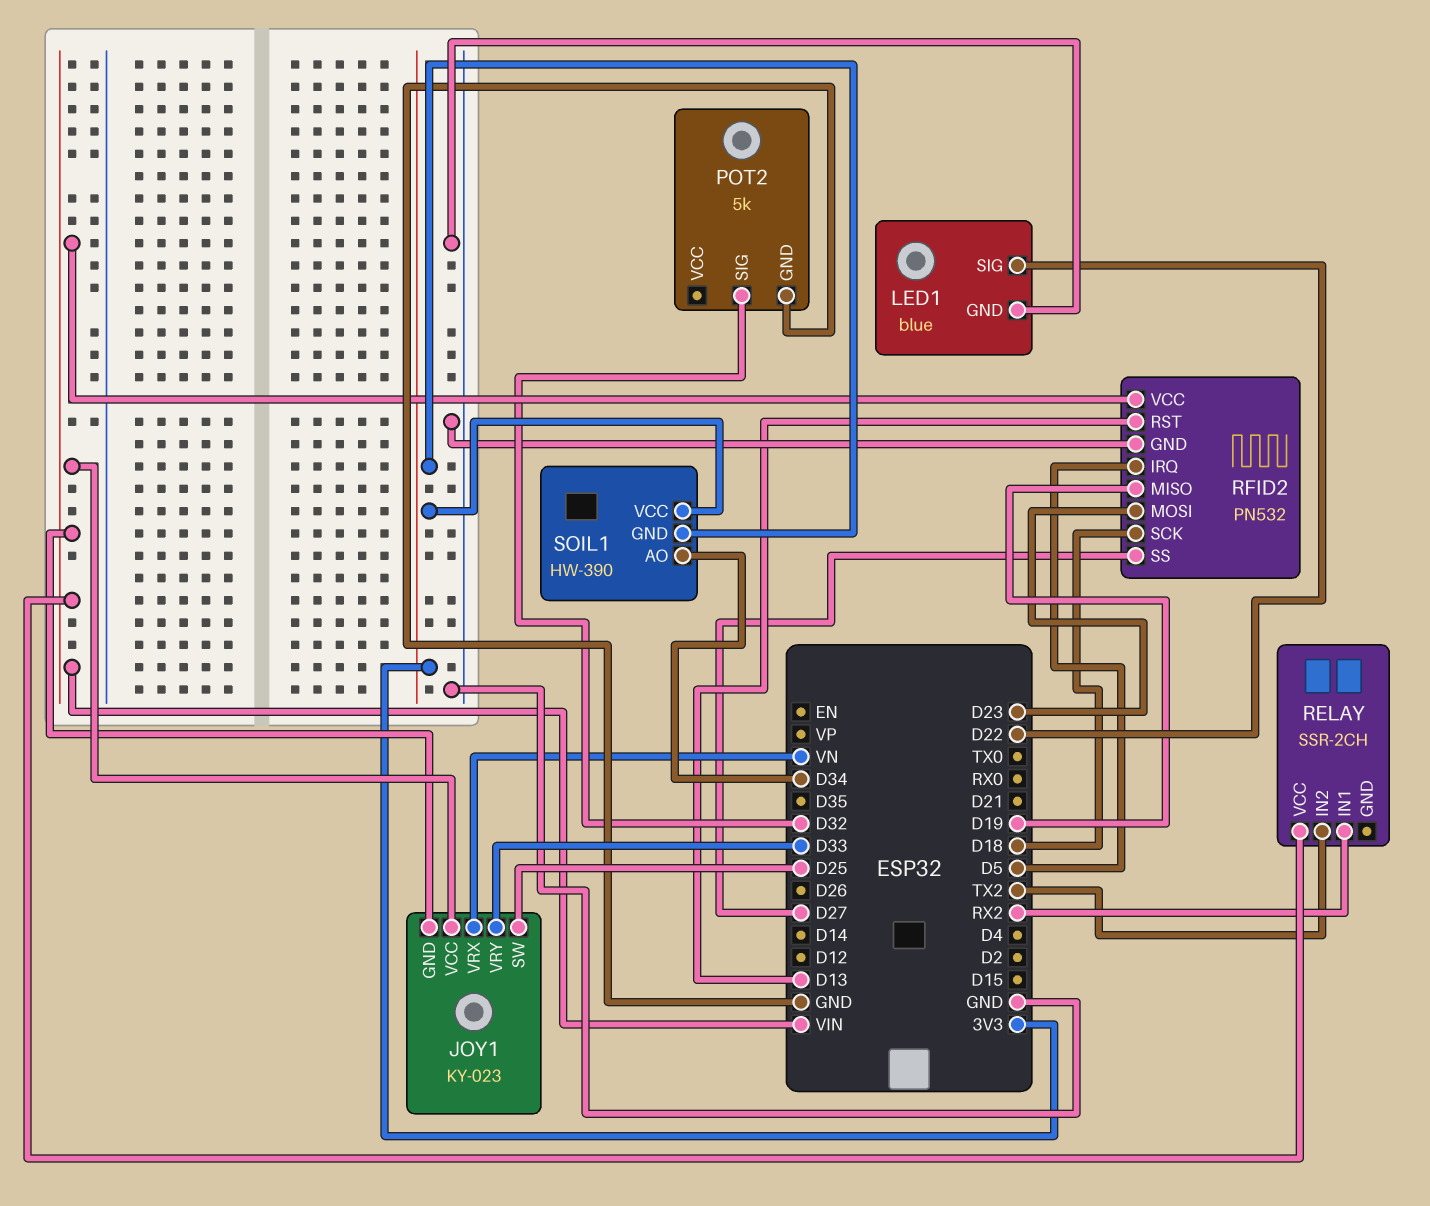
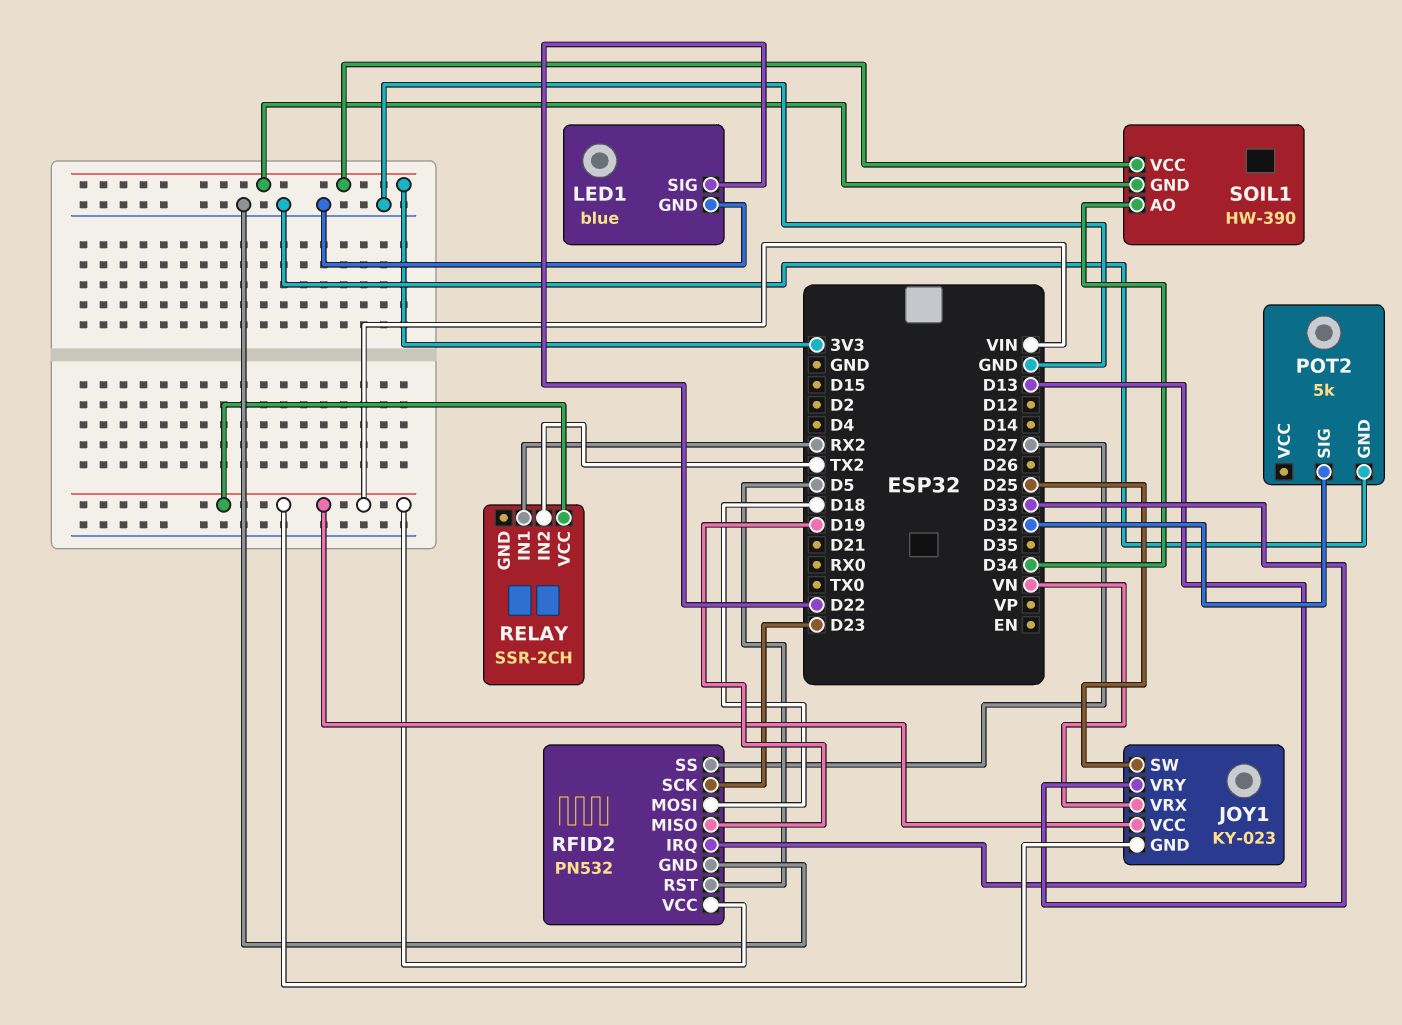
RFID2 pin IRQ: D5 -> D13
RFID2 pin MOSI: D23 -> D18
RFID2 pin RST: D13 -> D5
RFID2 pin SCK: D18 -> D23

